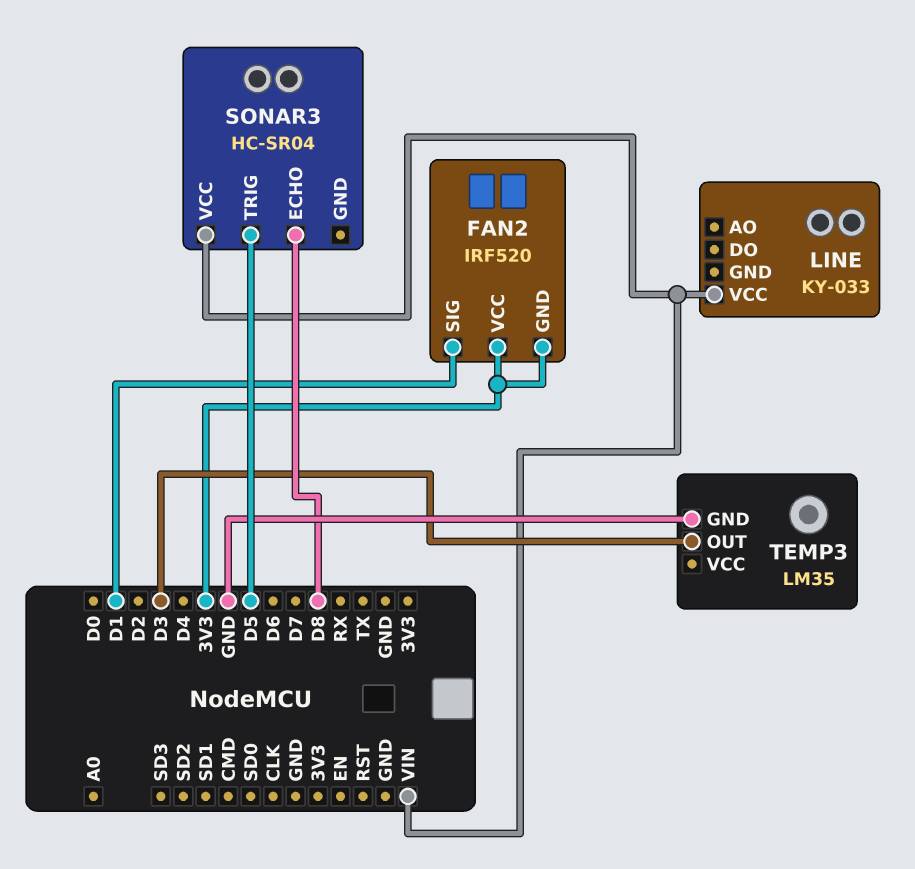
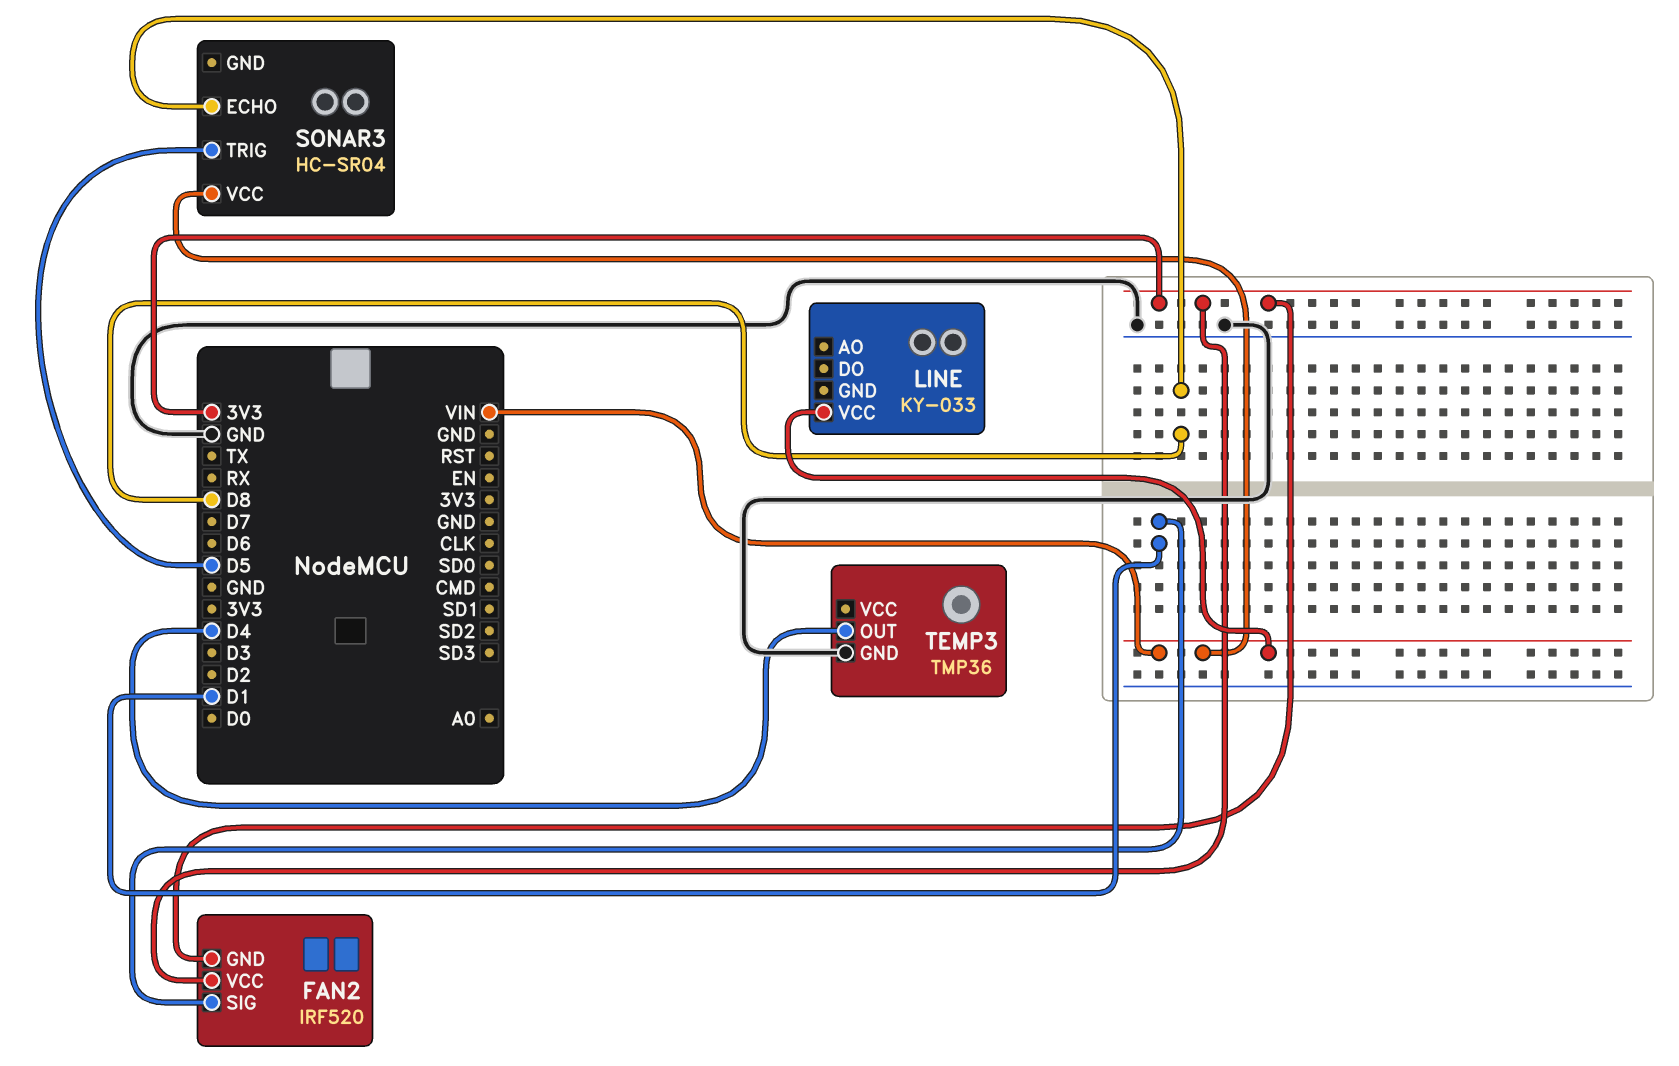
TEMP3: LM35 -> TMP36
TEMP3 pin OUT: D3 -> D4

